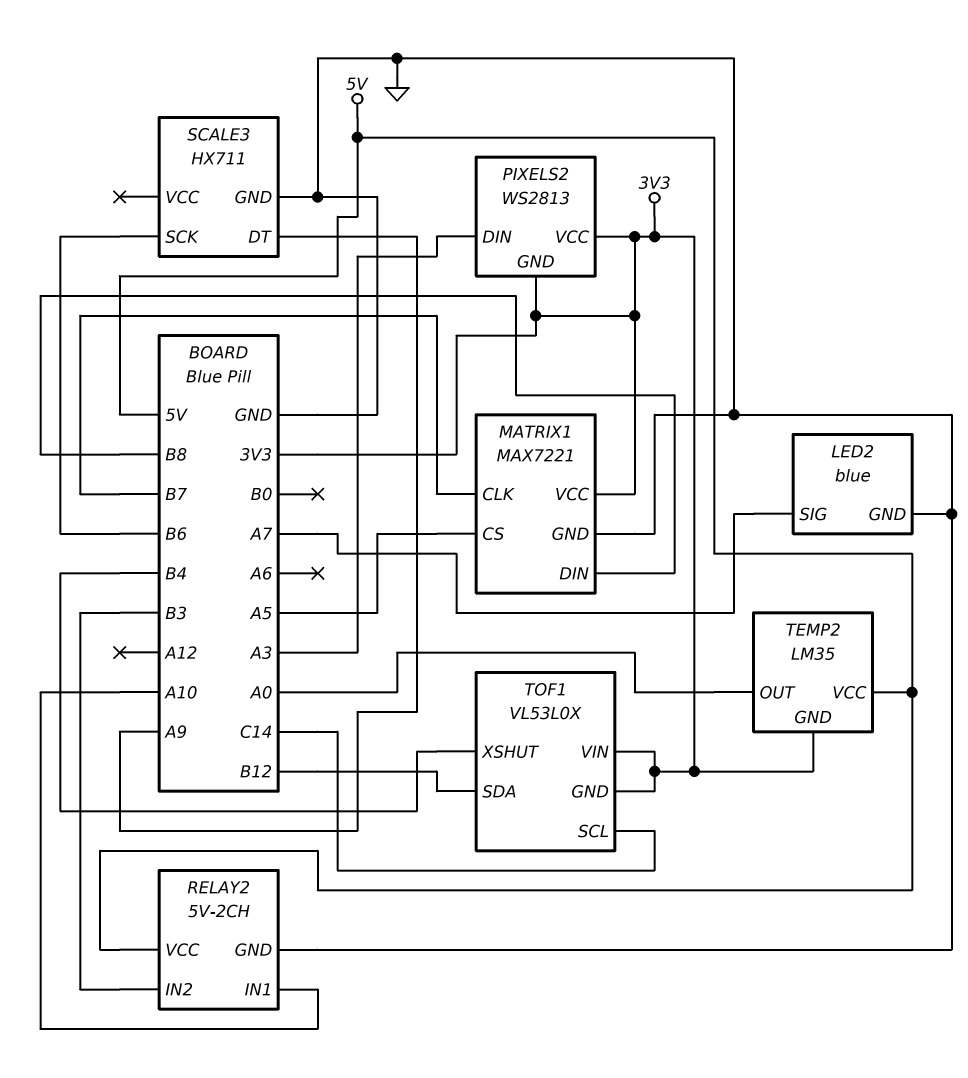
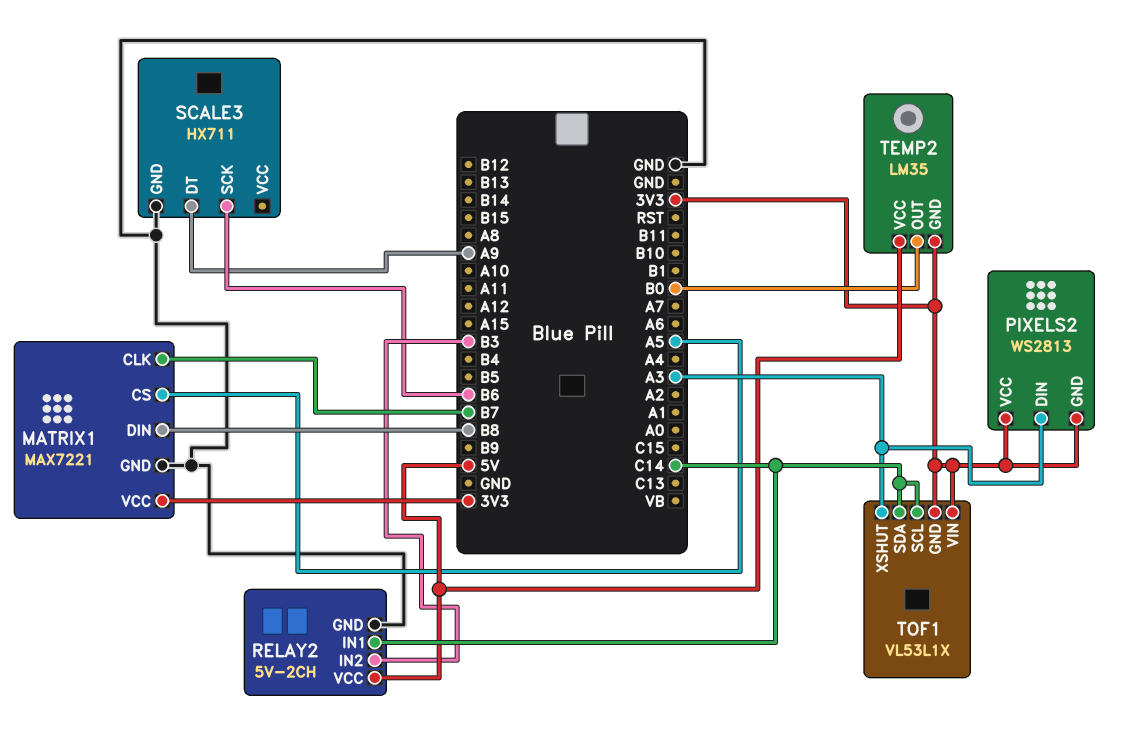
LED2: blue -> none
LED2 pin GND: GND -> none
LED2 pin SIG: A7 -> none
RELAY2 pin IN1: A10 -> C14
TEMP2 pin OUT: A0 -> B0
TOF1: VL53L0X -> VL53L1X
TOF1 pin SDA: B12 -> C14
TOF1 pin XSHUT: B4 -> A3

